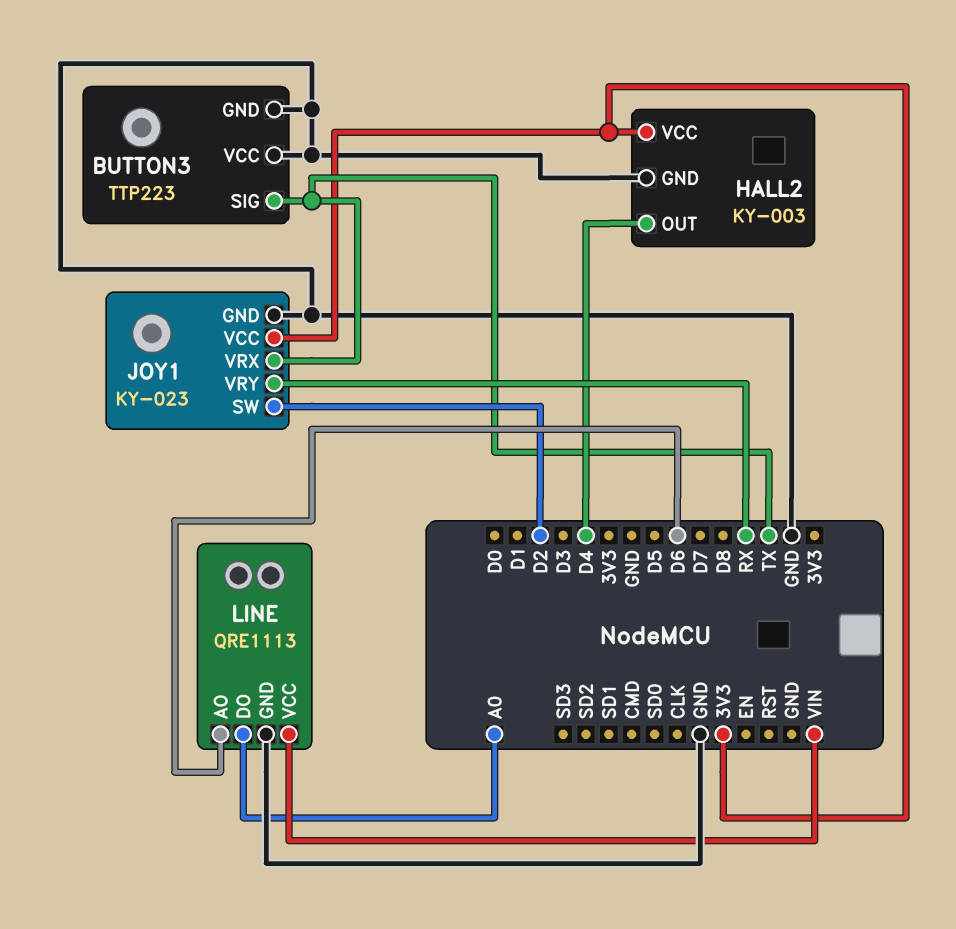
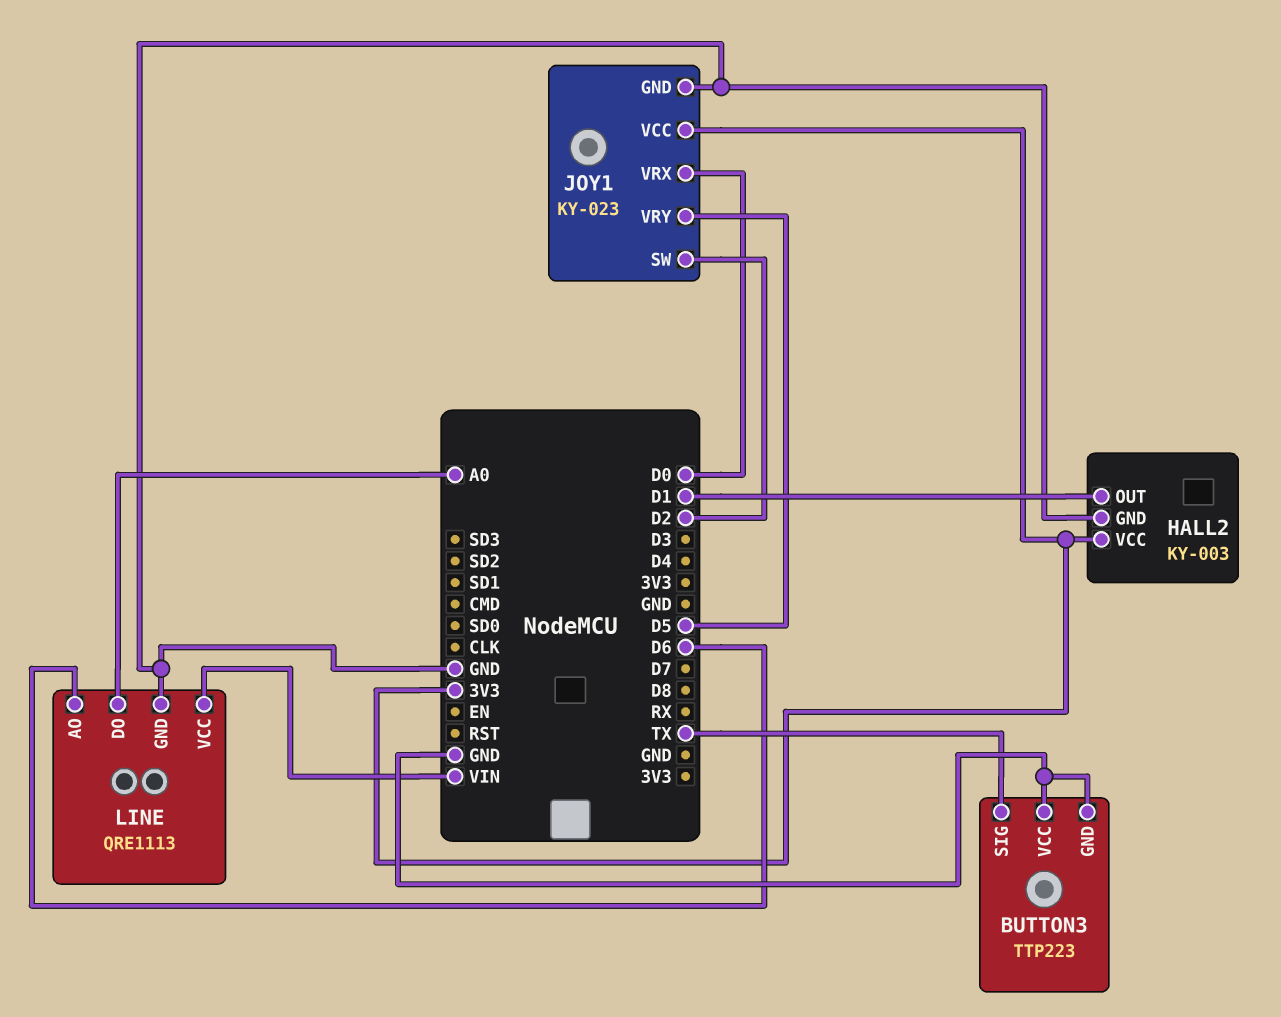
HALL2 pin OUT: D4 -> D1
JOY1 pin VRX: TX -> D0
JOY1 pin VRY: RX -> D5

